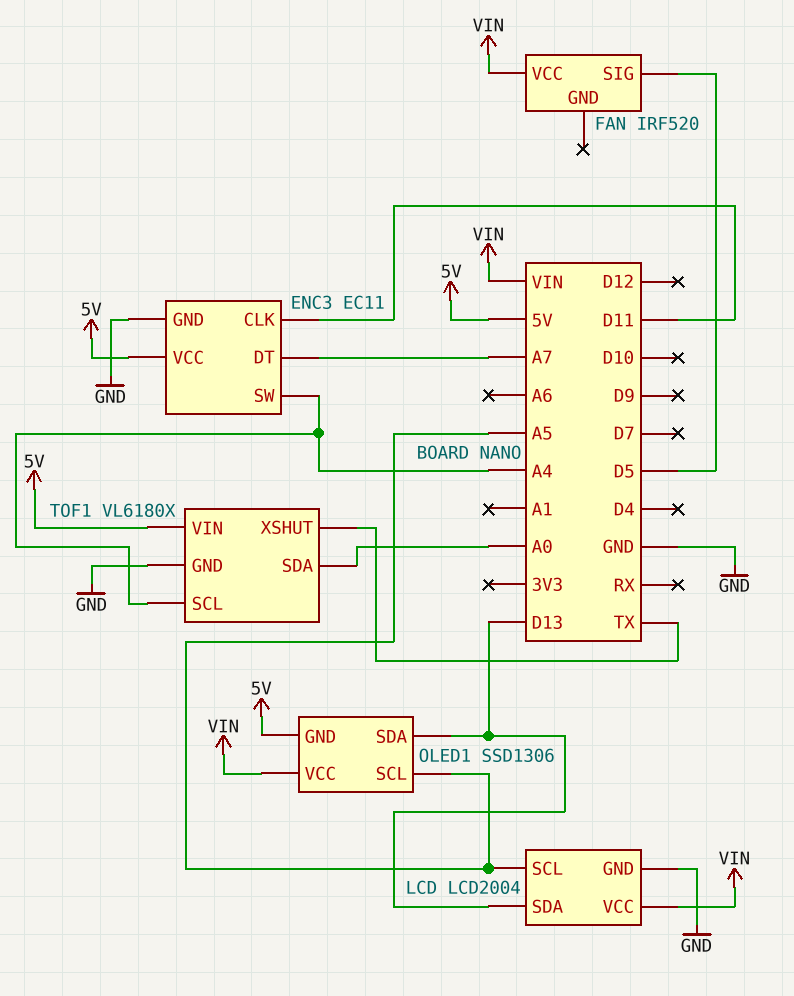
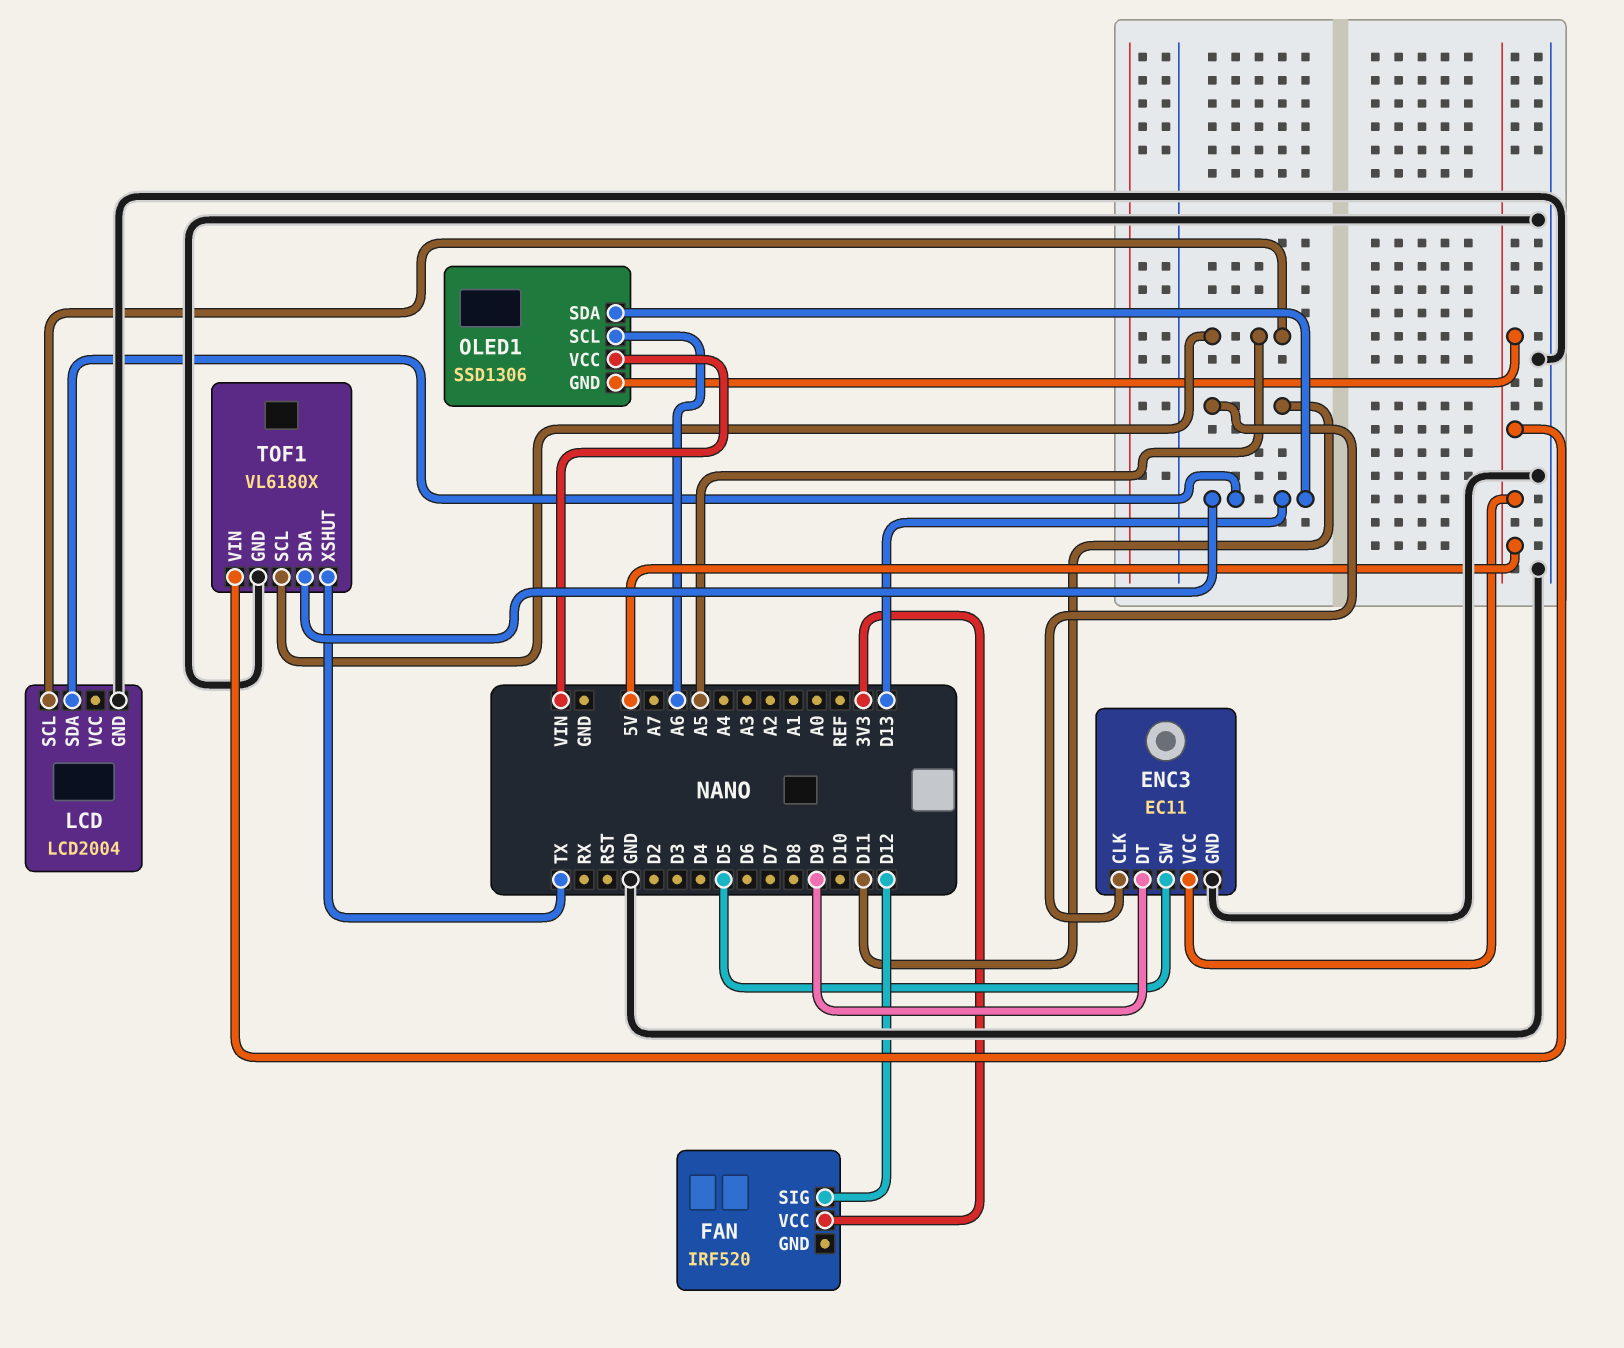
ENC3 pin DT: A7 -> D9
ENC3 pin SW: A4 -> D5
FAN pin SIG: D5 -> D12
FAN pin VCC: VIN -> 3V3
LCD pin VCC: VIN -> none
OLED1 pin SCL: A5 -> A6
TOF1 pin SCL: A4 -> A5
TOF1 pin SDA: A0 -> D13

